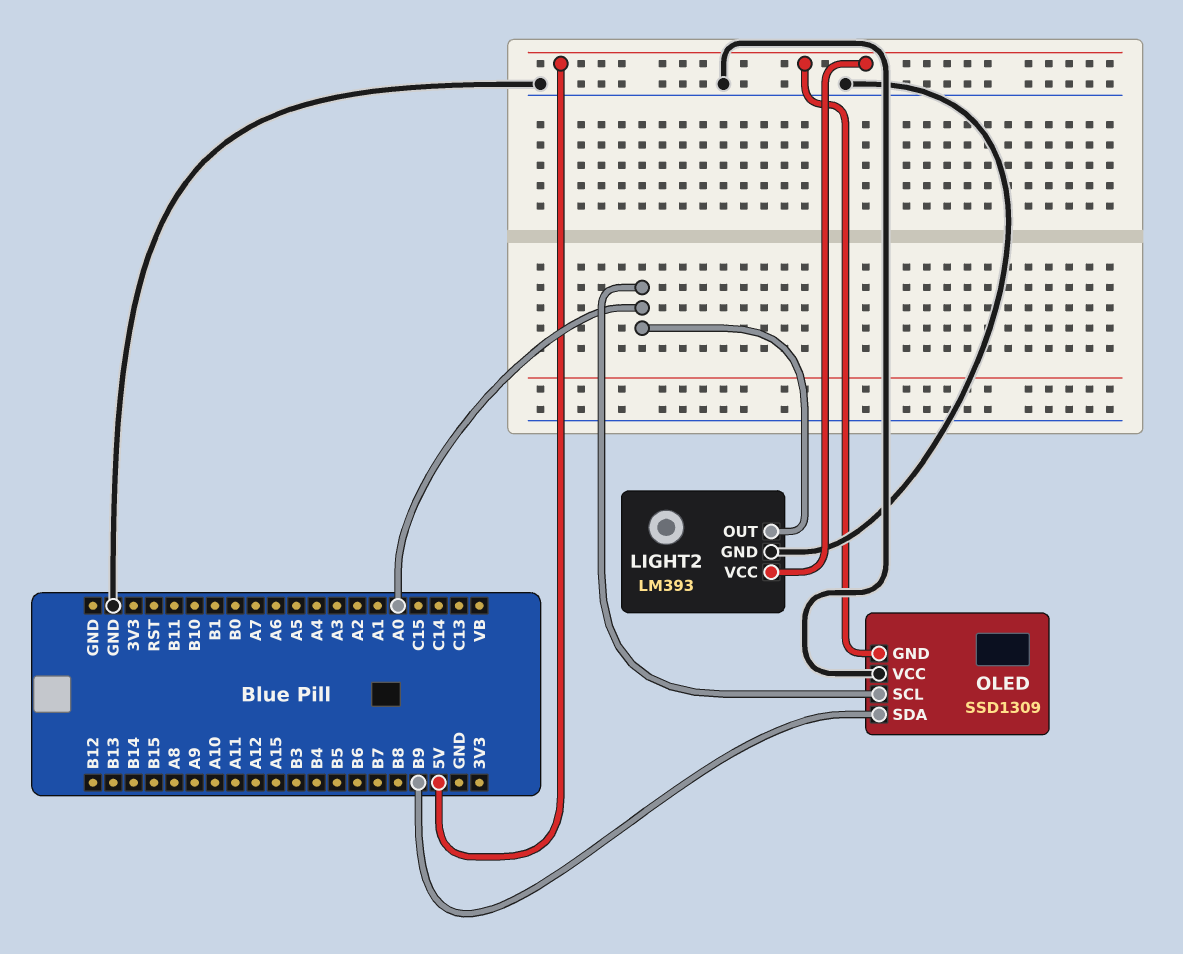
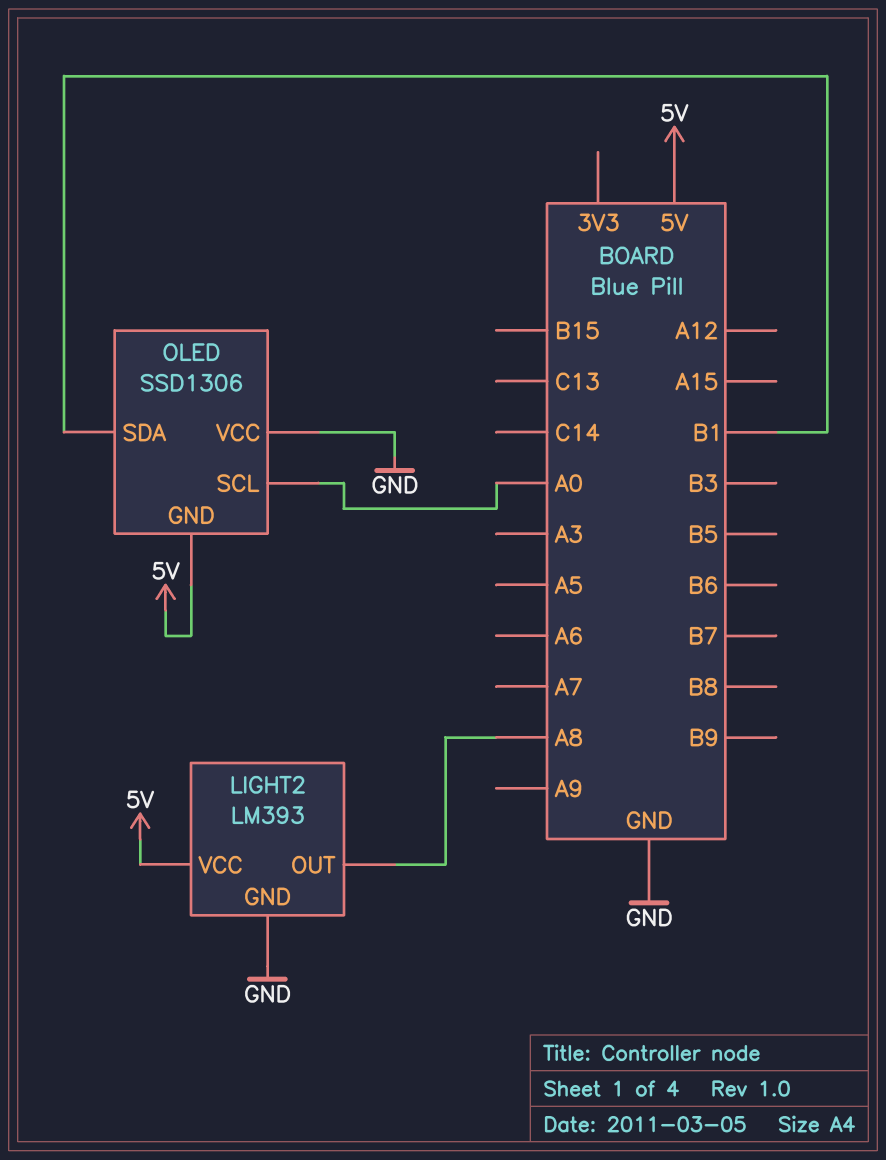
LIGHT2 pin OUT: A0 -> A8
OLED: SSD1309 -> SSD1306
OLED pin SDA: B9 -> B1

